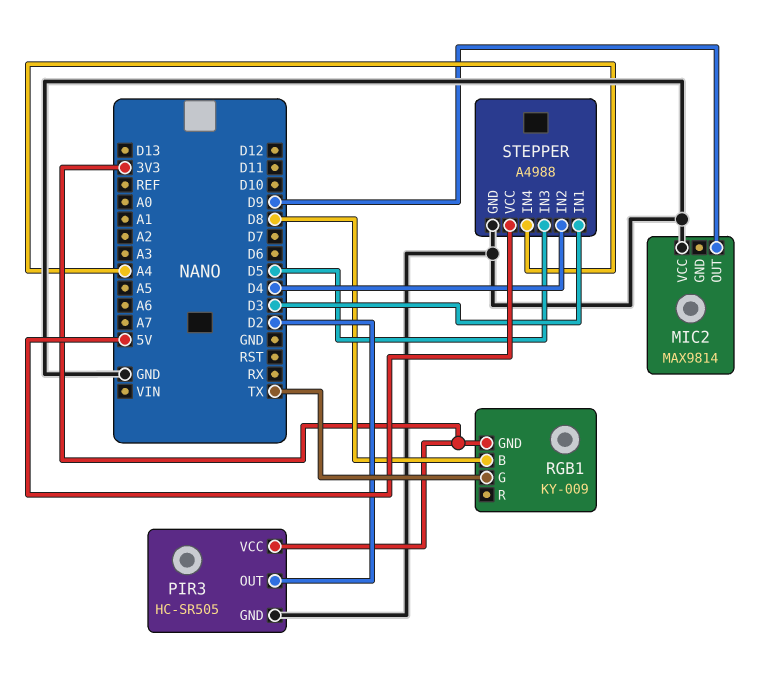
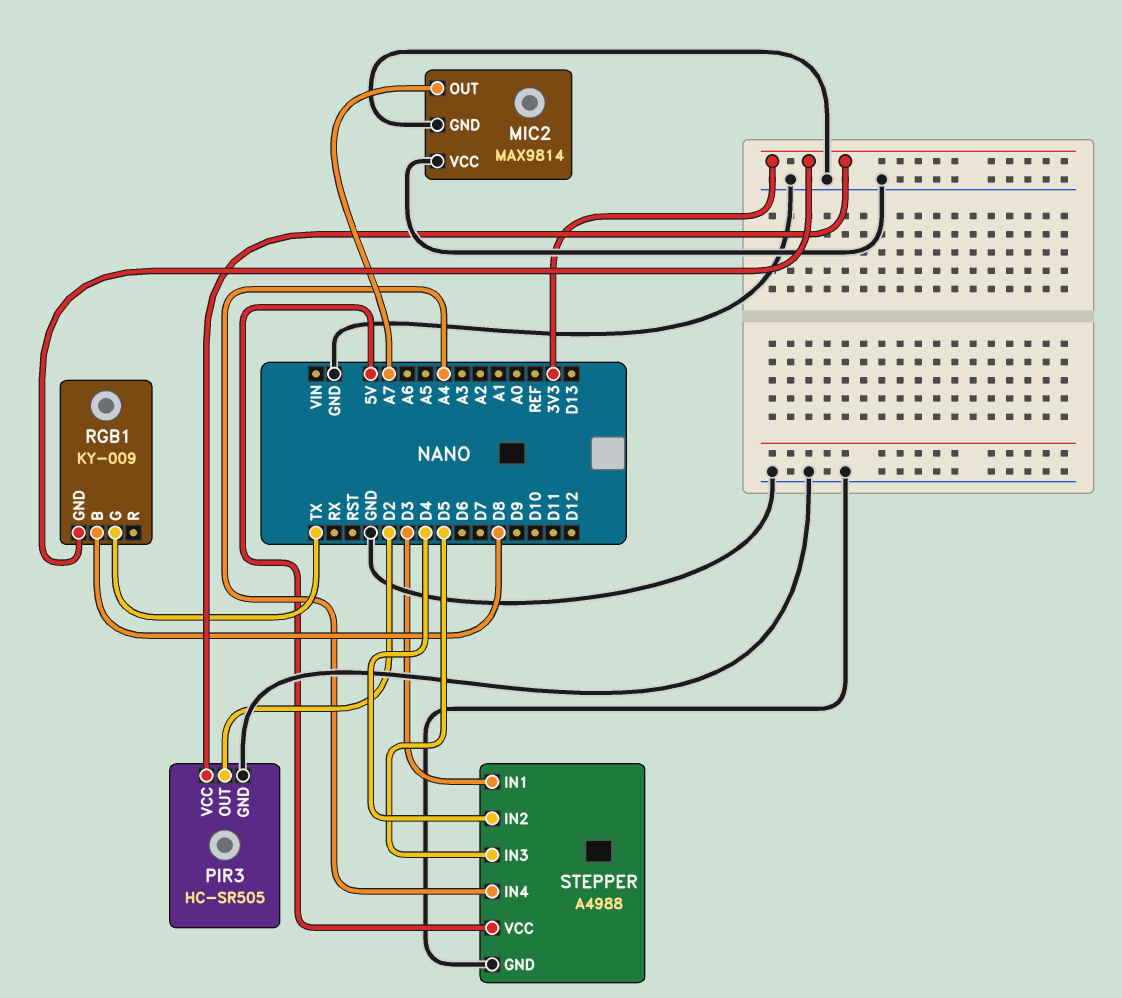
MIC2 pin GND: none -> GND
MIC2 pin OUT: D9 -> A7

